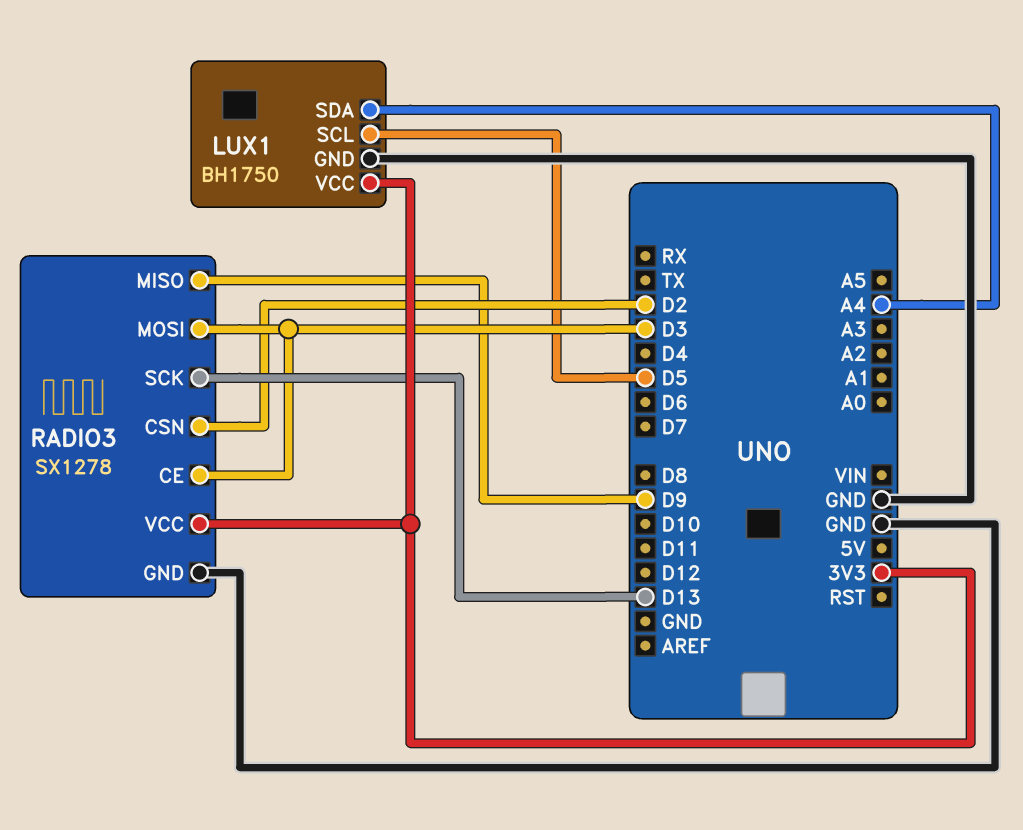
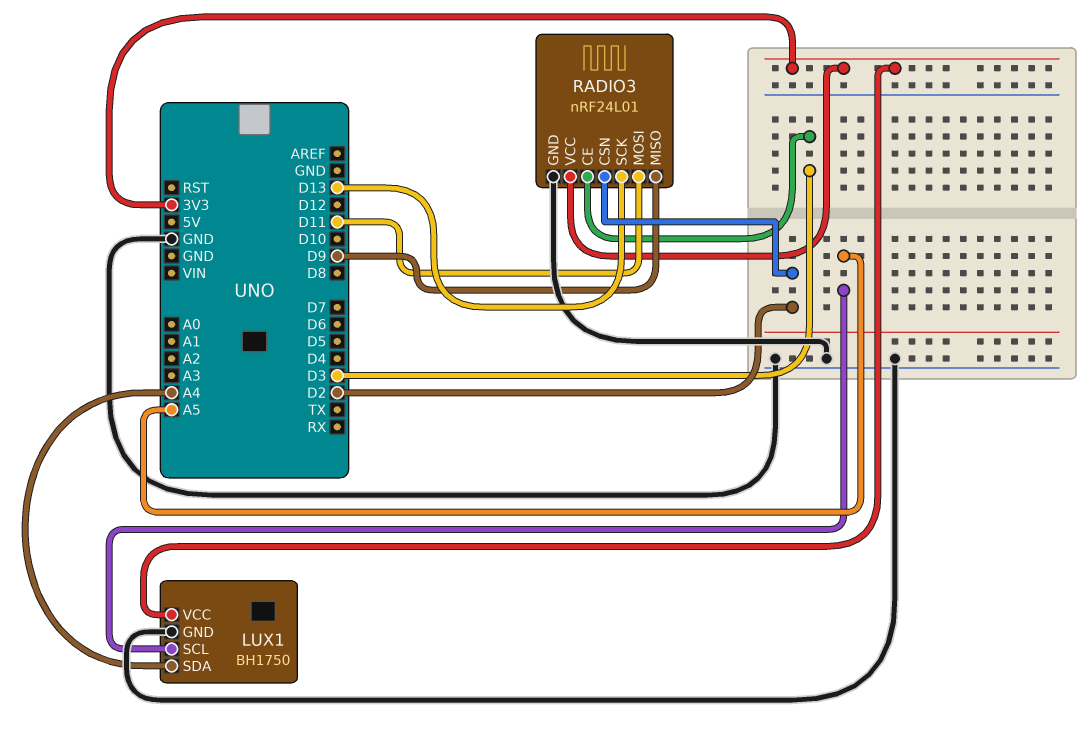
LUX1 pin SCL: D5 -> A5
RADIO3: SX1278 -> nRF24L01
RADIO3 pin MOSI: D3 -> D11

